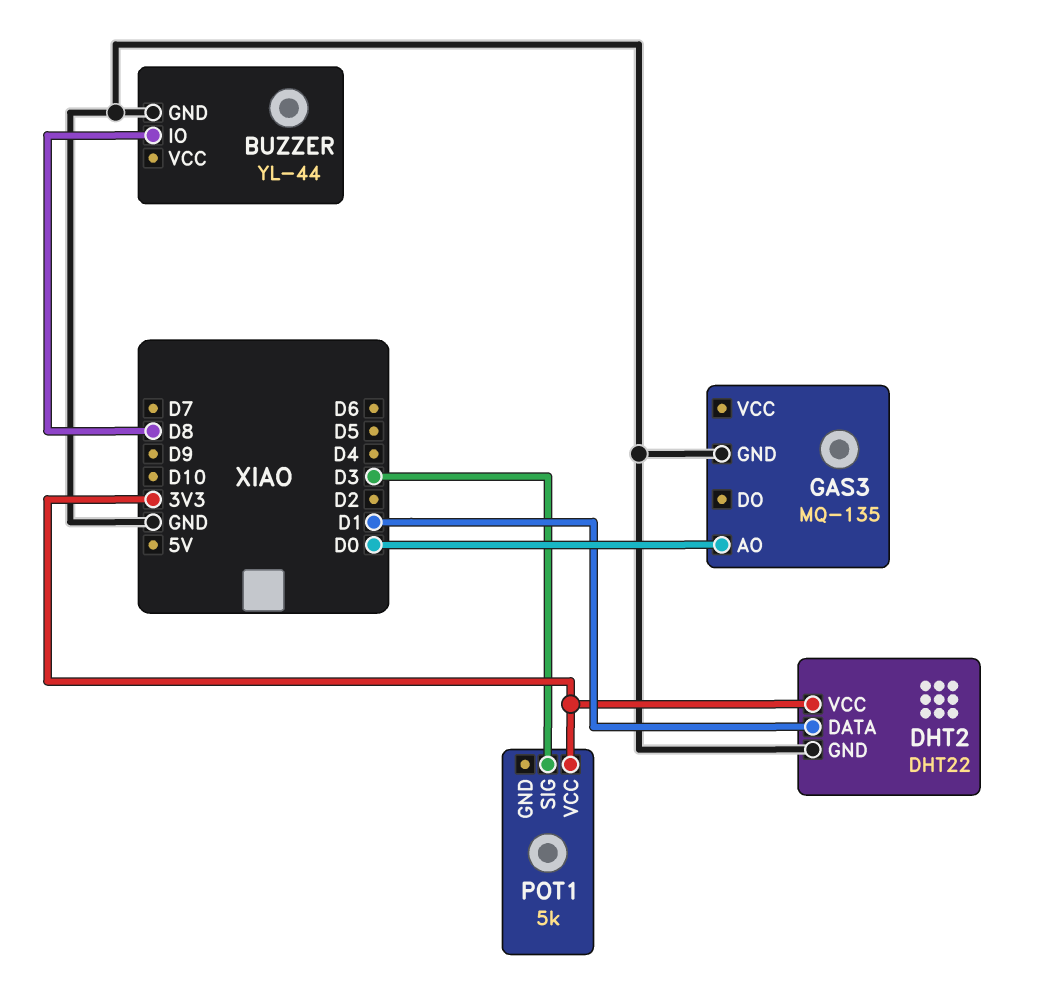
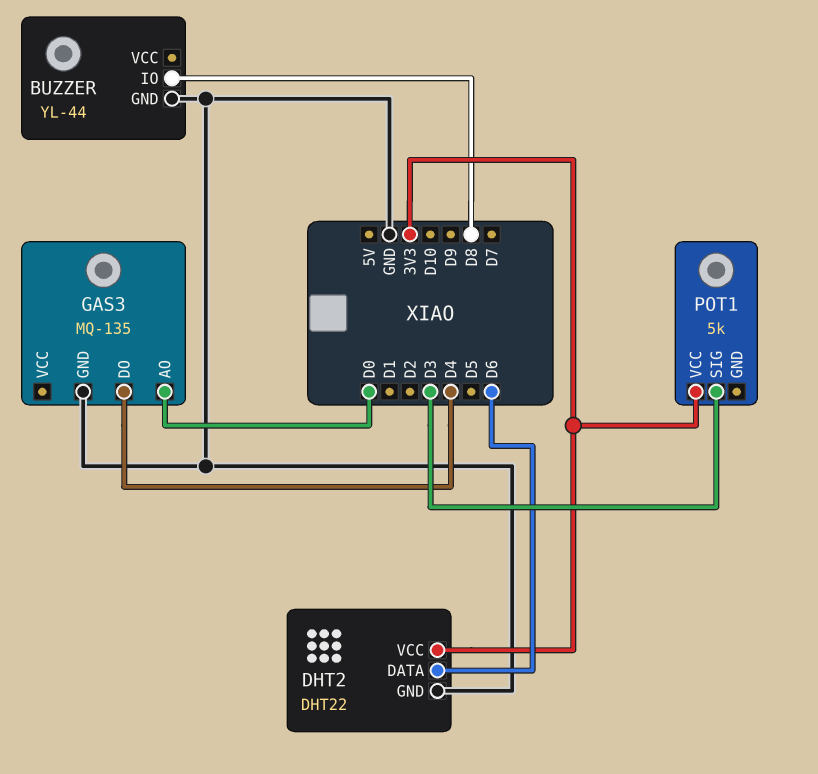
DHT2 pin DATA: D1 -> D6
GAS3 pin DO: none -> D4

